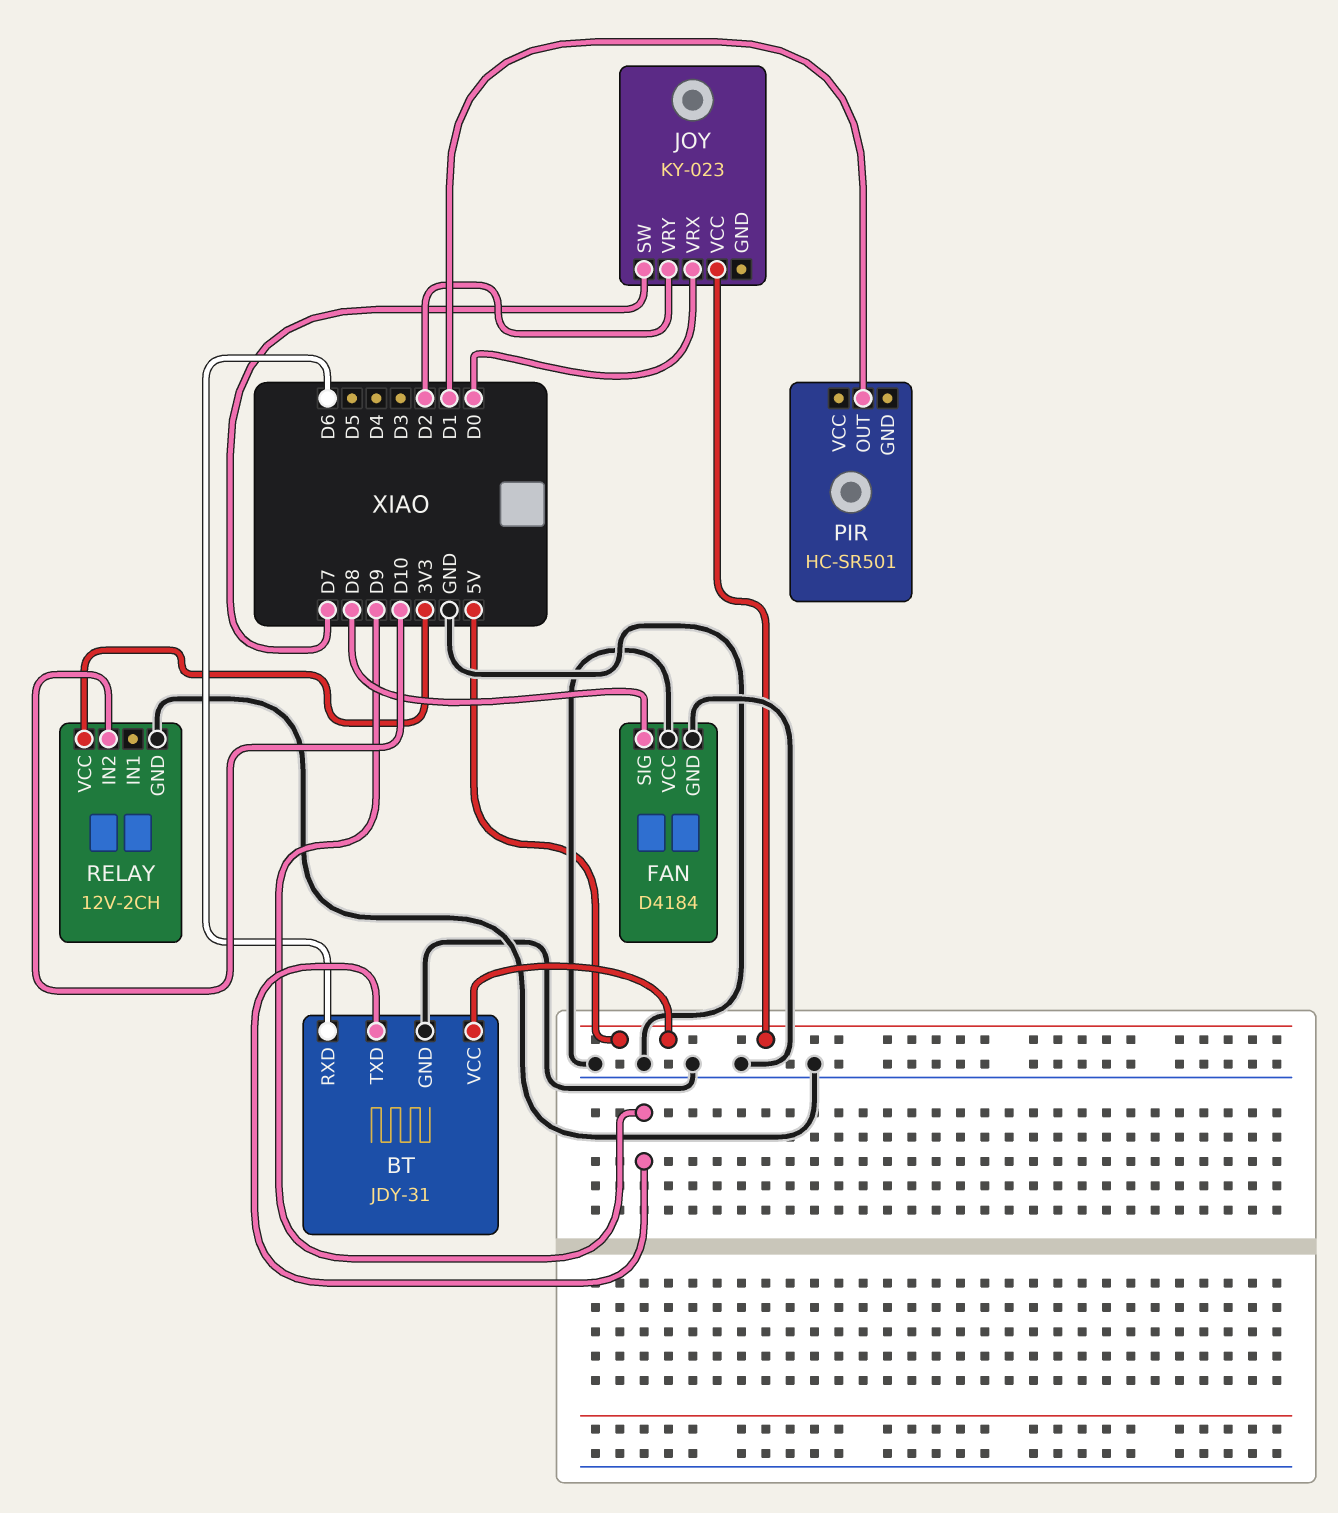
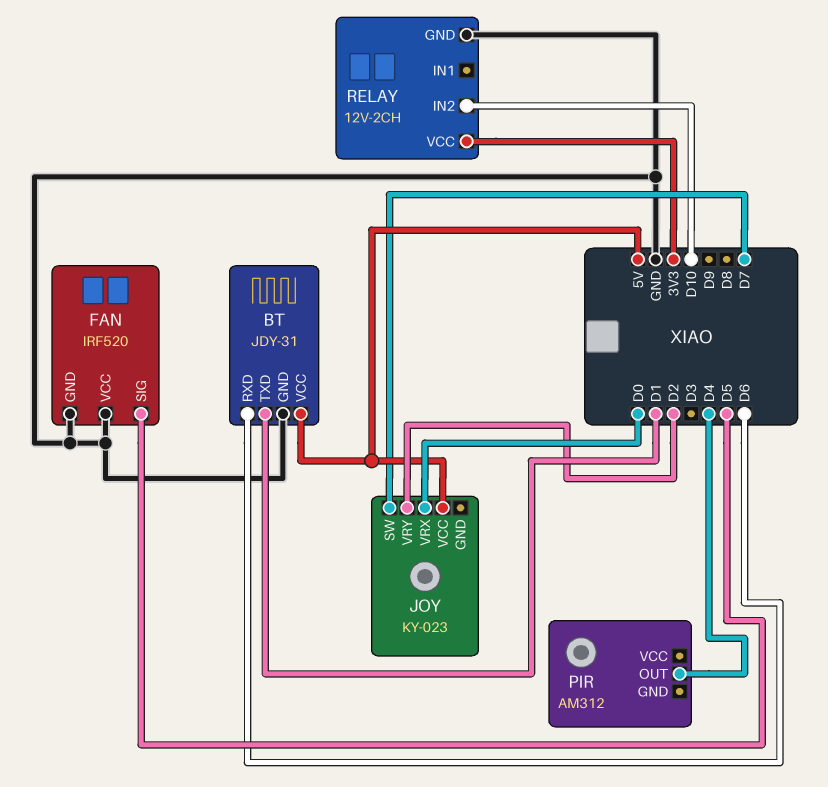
BT pin TXD: D9 -> D1
FAN: D4184 -> IRF520
FAN pin SIG: D8 -> D5
PIR: HC-SR501 -> AM312
PIR pin OUT: D1 -> D4

